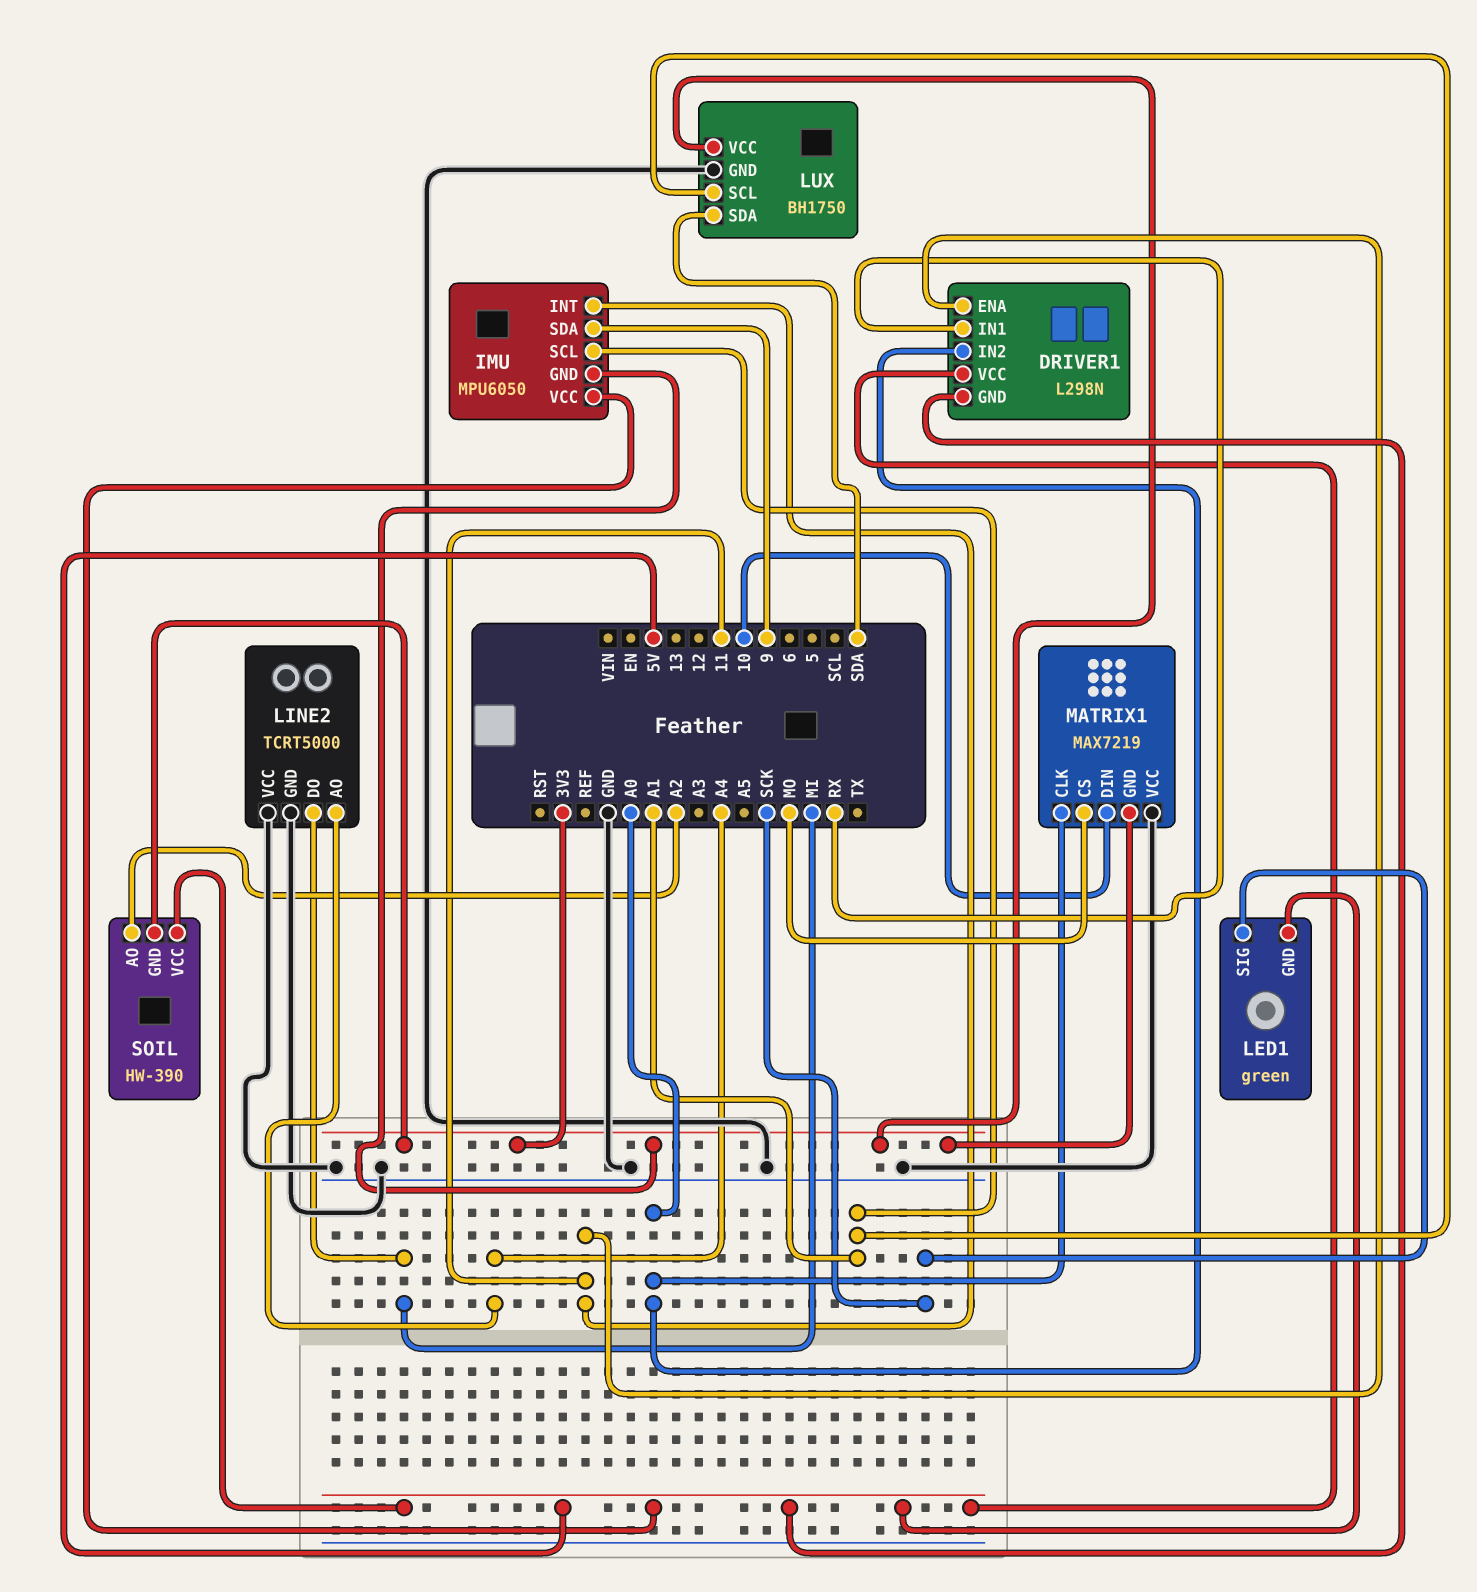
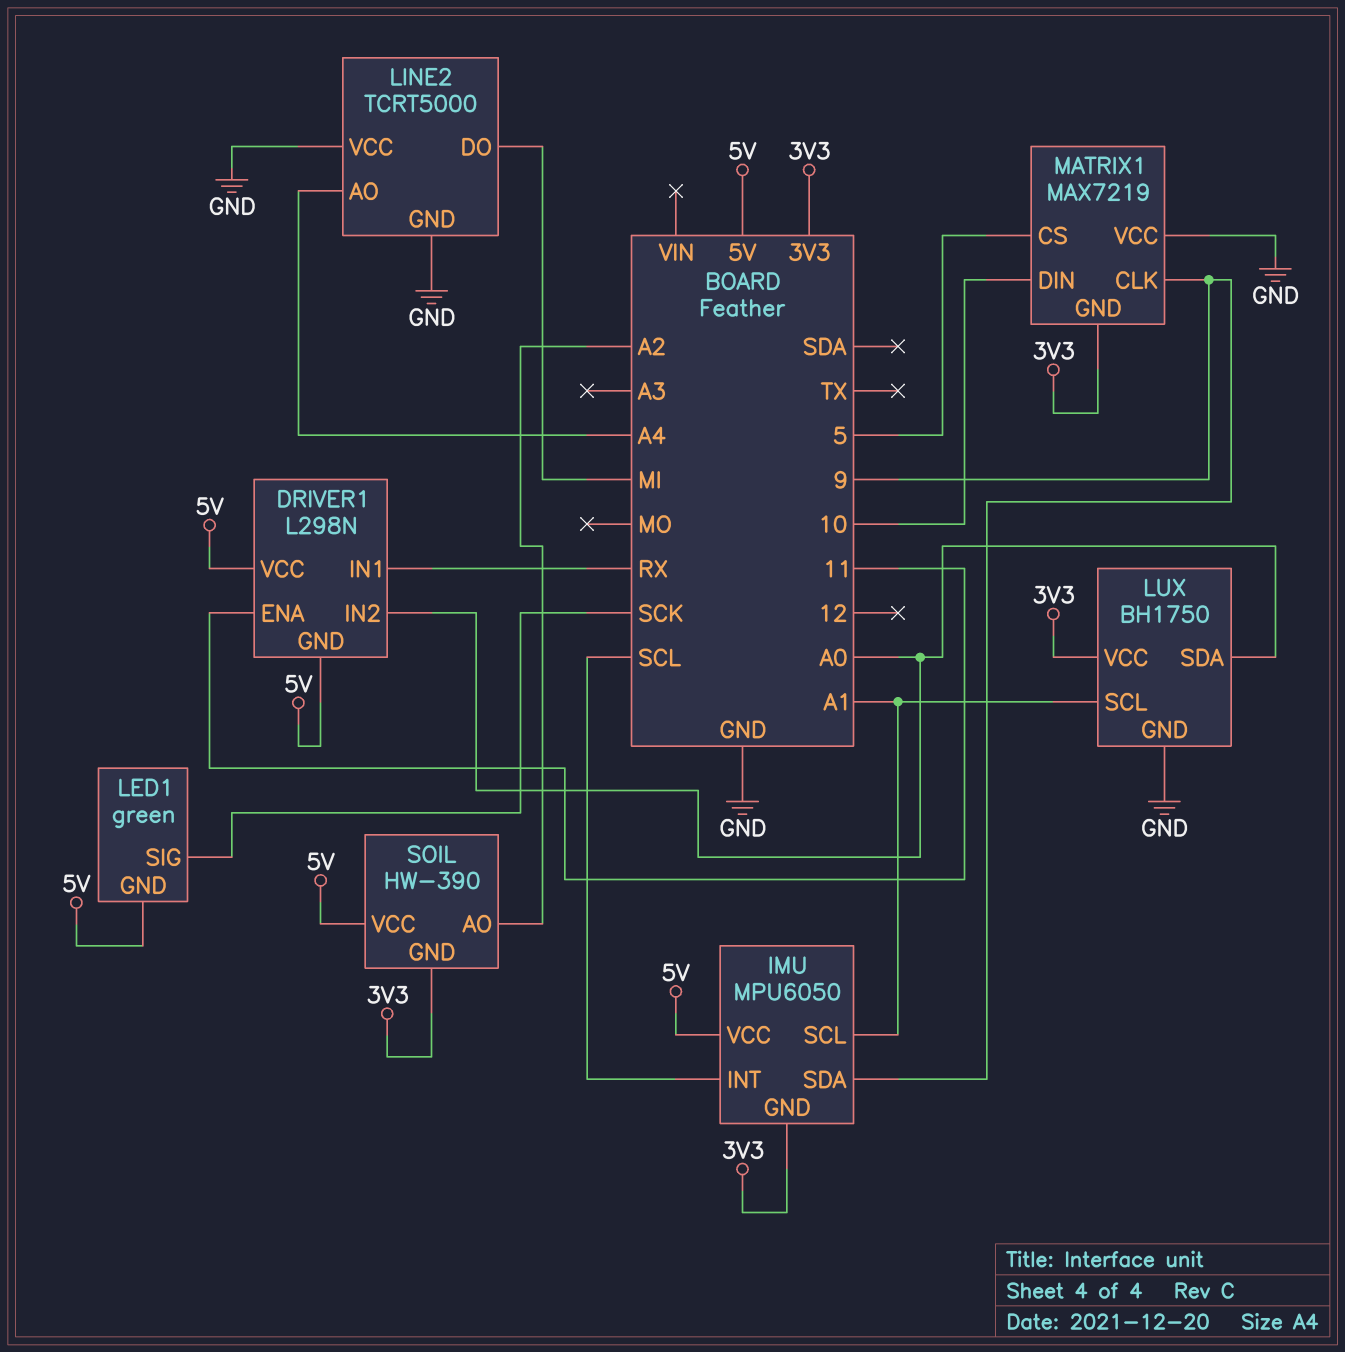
IMU pin INT: 11 -> SCL
LUX pin SDA: SDA -> A0
MATRIX1 pin CLK: A0 -> 9
MATRIX1 pin CS: MO -> 5

